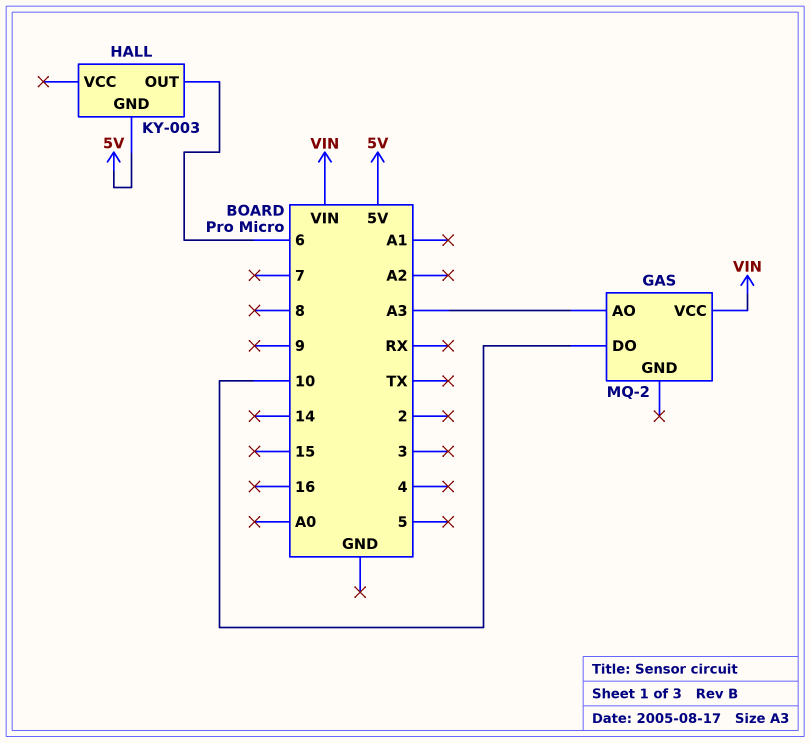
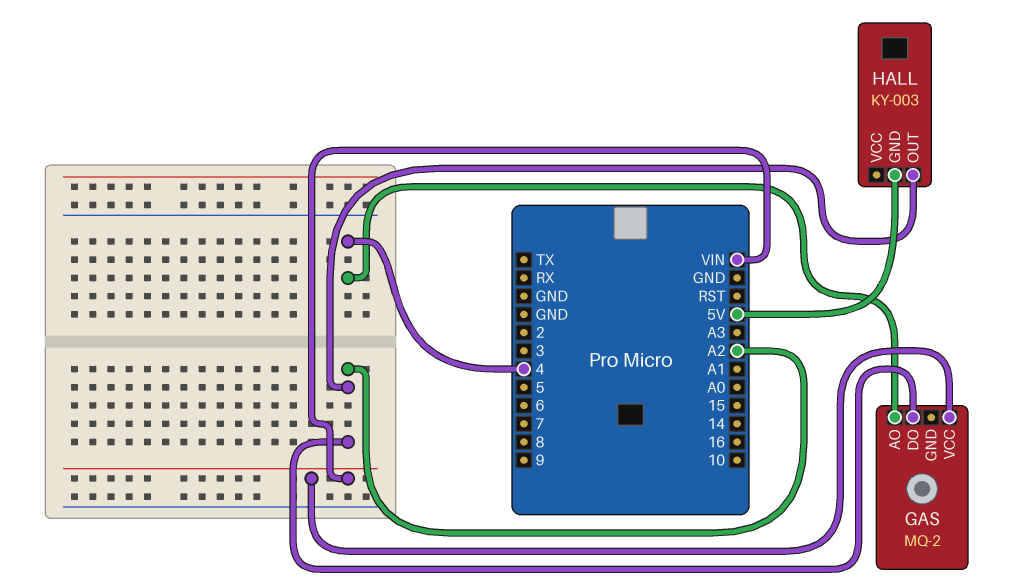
GAS pin AO: A3 -> 4
GAS pin DO: 10 -> A2
HALL pin OUT: 6 -> A2

